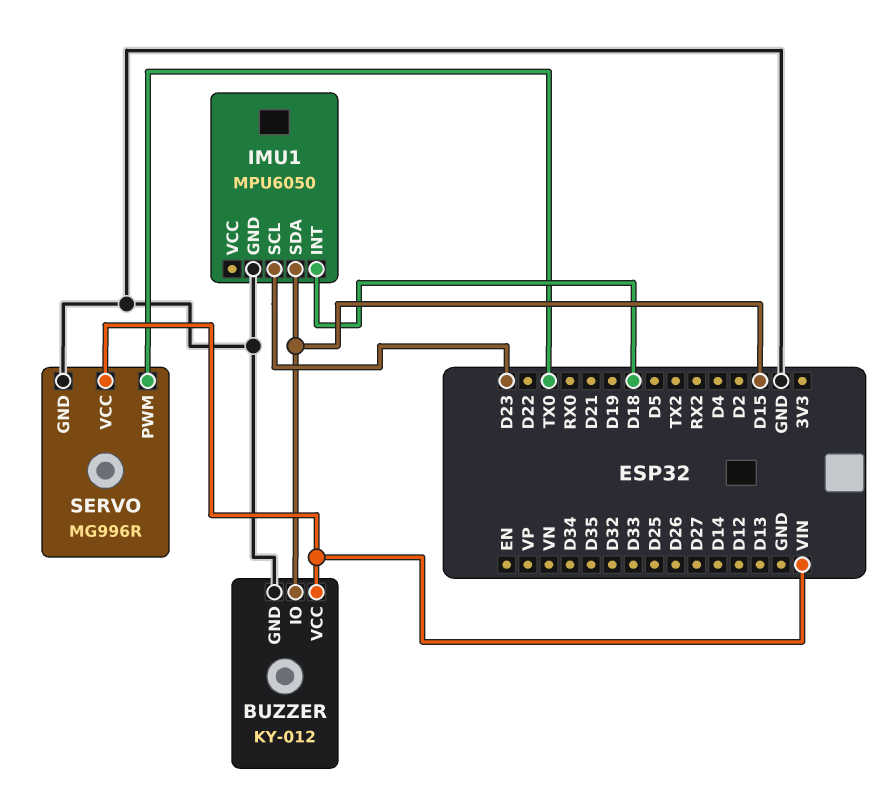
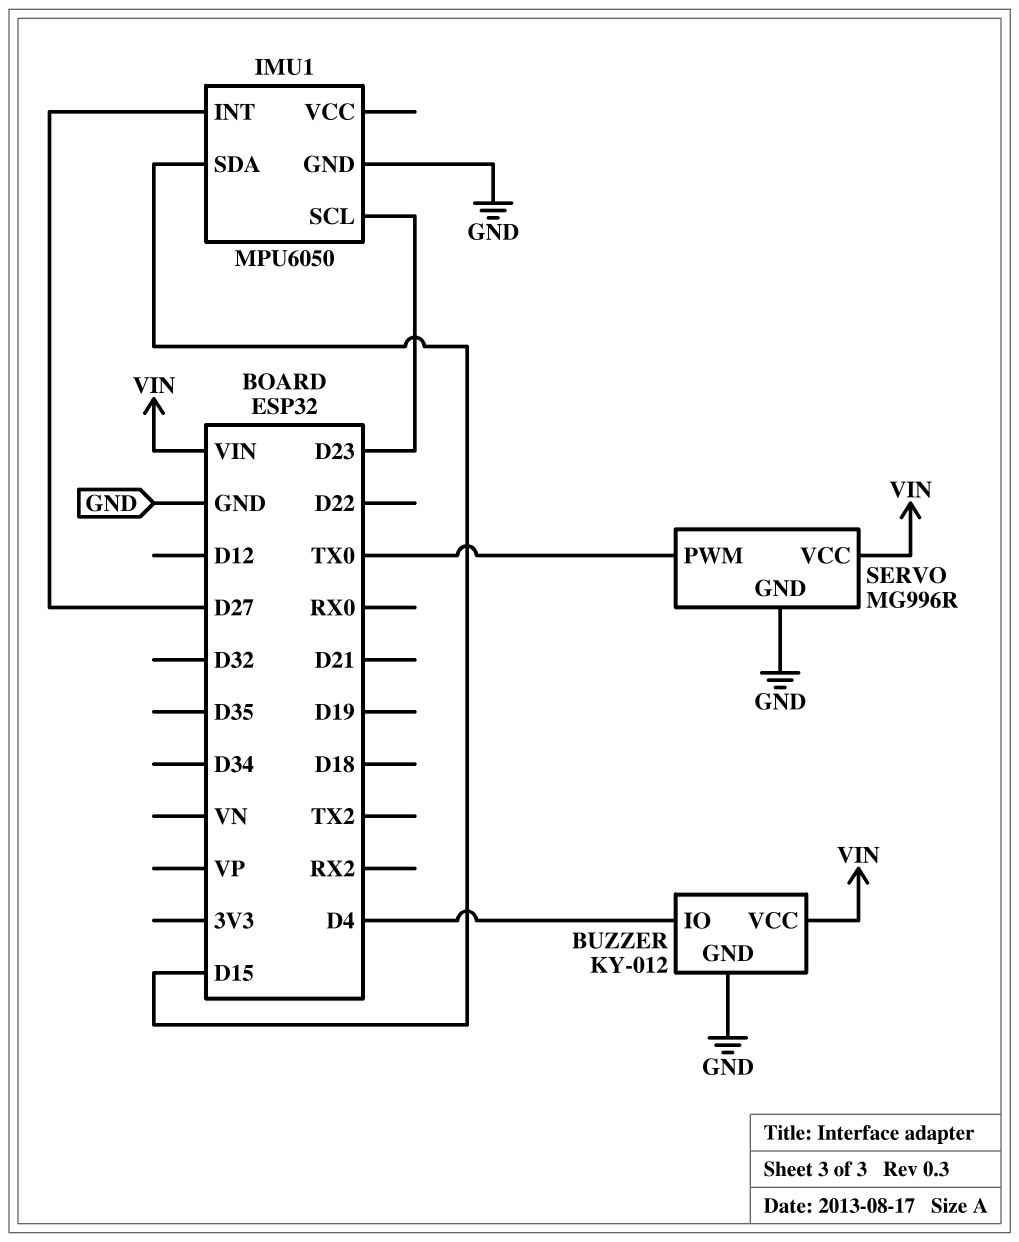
BUZZER pin IO: D15 -> D4
IMU1 pin INT: D18 -> D27

